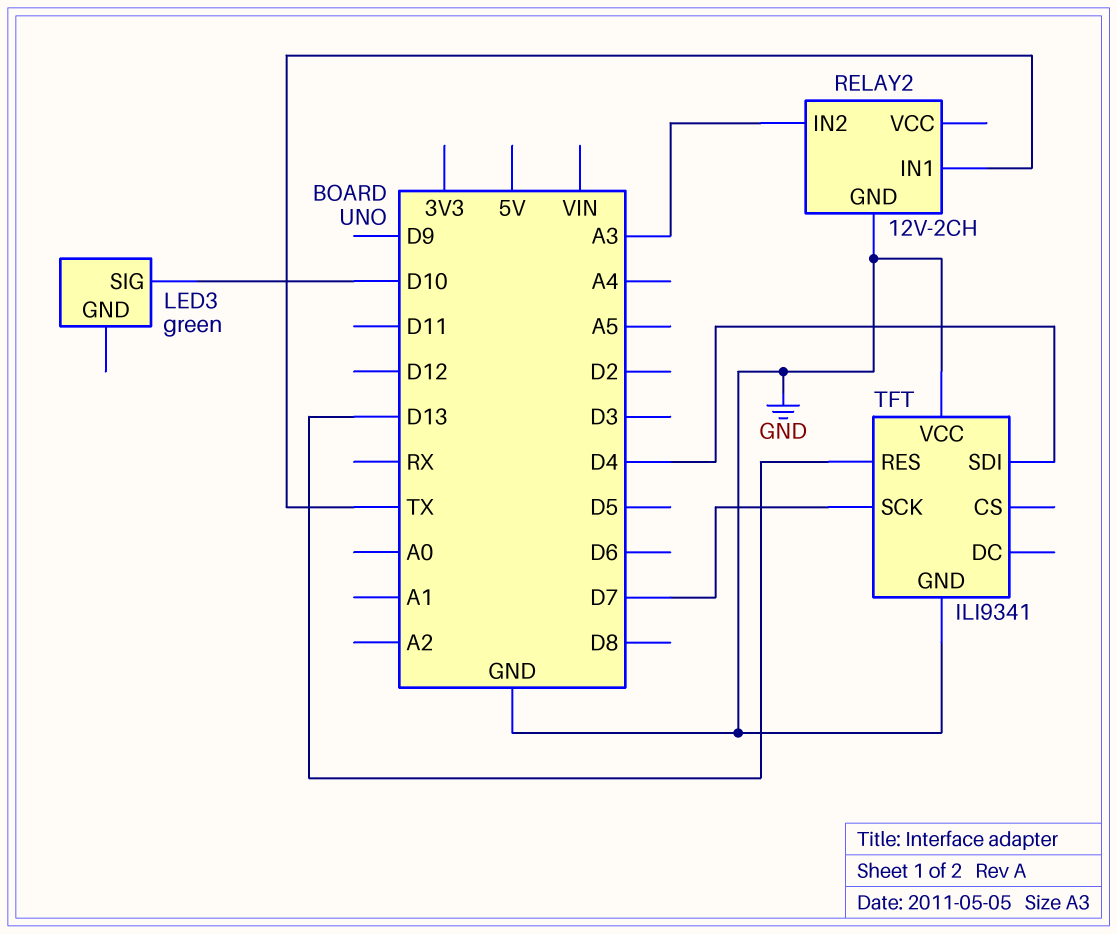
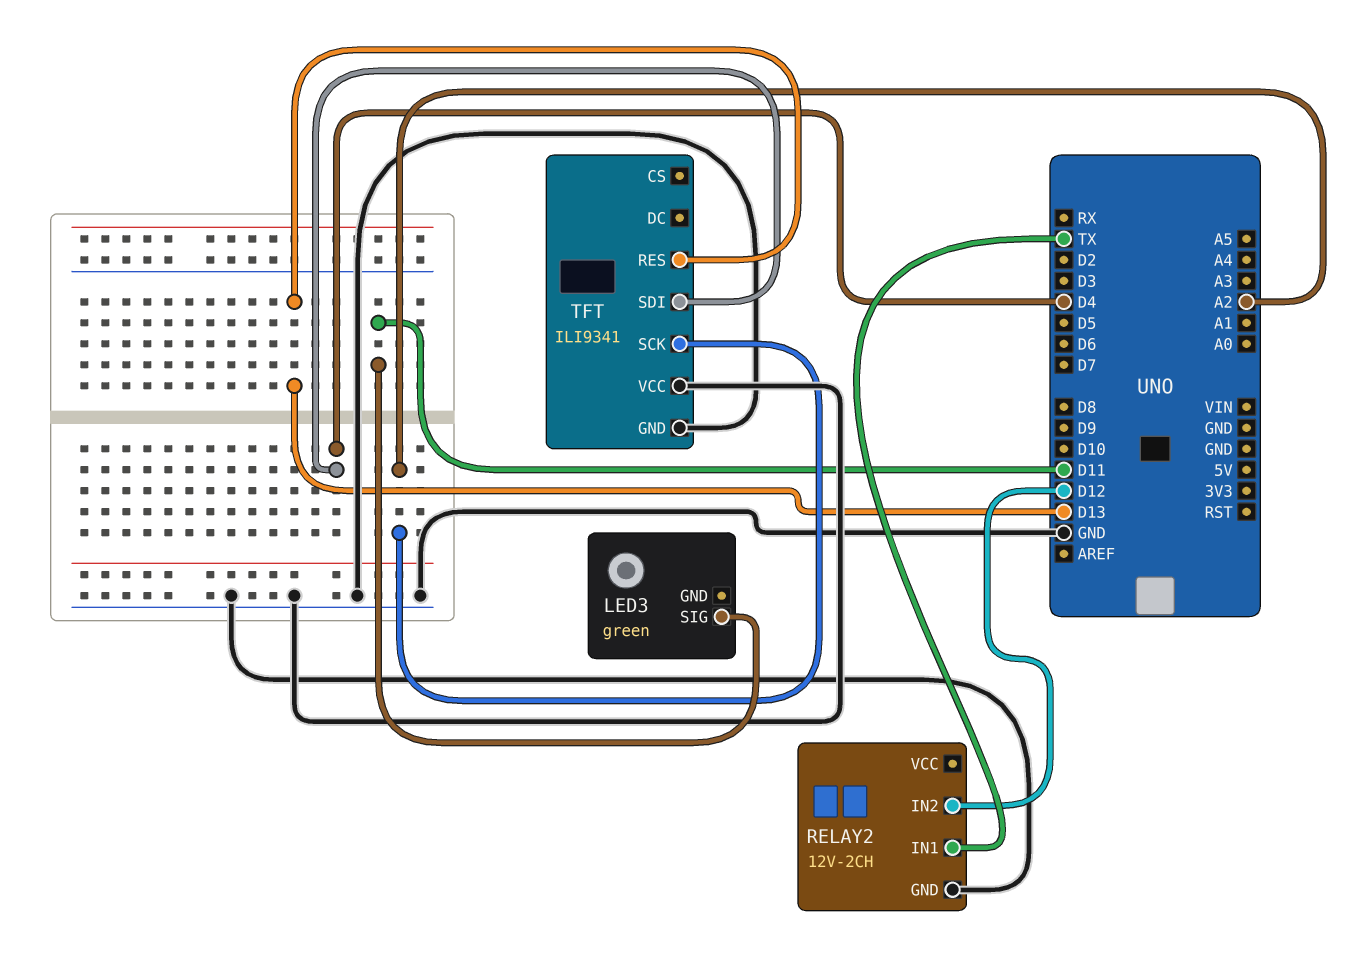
LED3 pin SIG: D10 -> D11
RELAY2 pin IN2: A3 -> D12
TFT pin SCK: D7 -> A2

